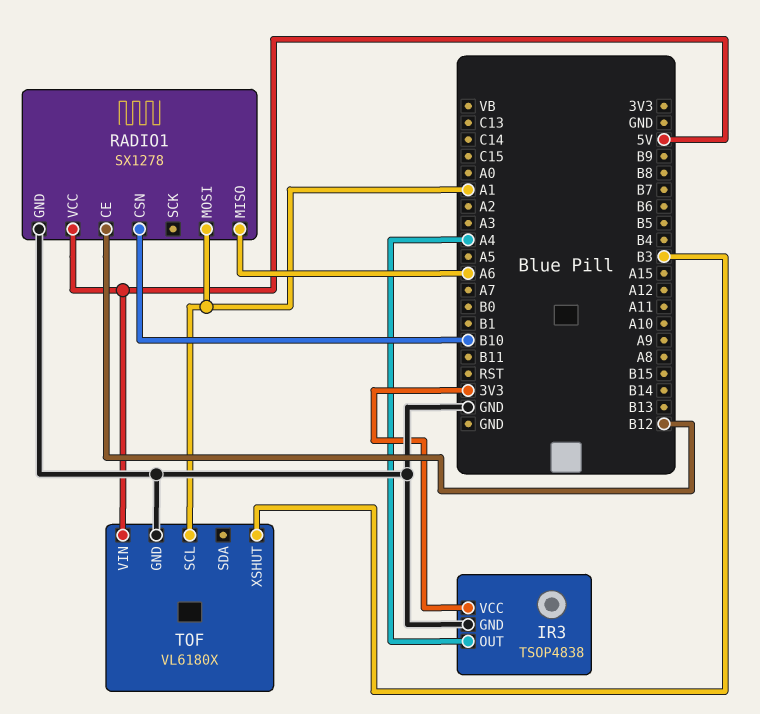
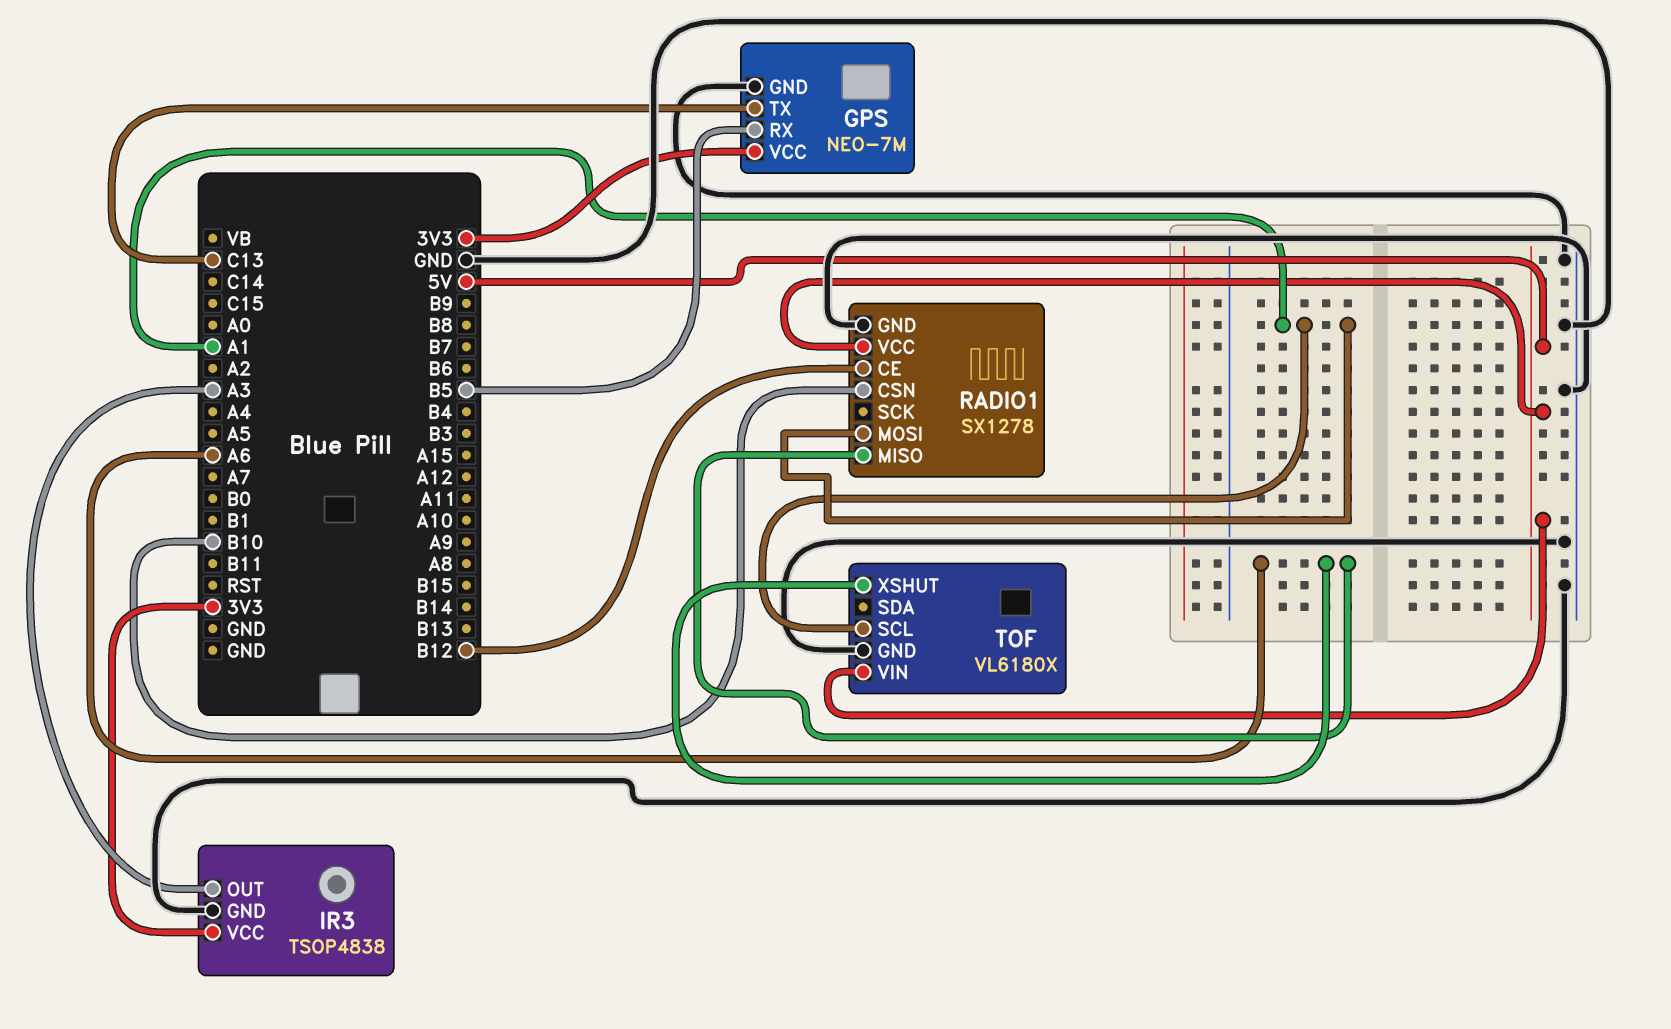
GPS: none -> NEO-7M
GPS pin GND: none -> GND
GPS pin RX: none -> B5
GPS pin TX: none -> C13
GPS pin VCC: none -> 3V3
IR3 pin OUT: A4 -> A3
TOF pin XSHUT: B3 -> A6

